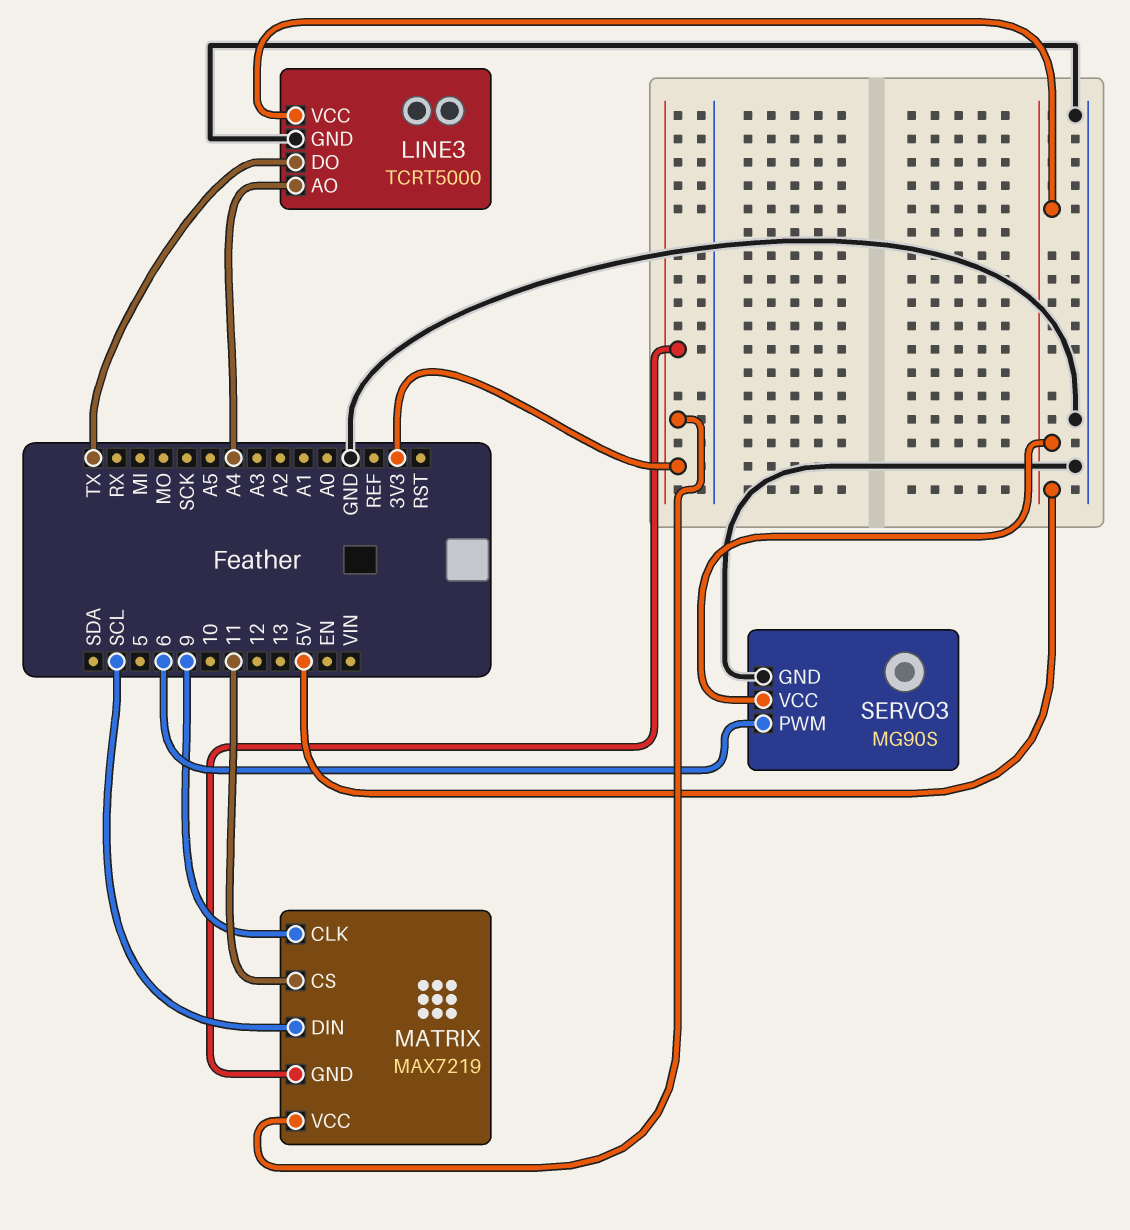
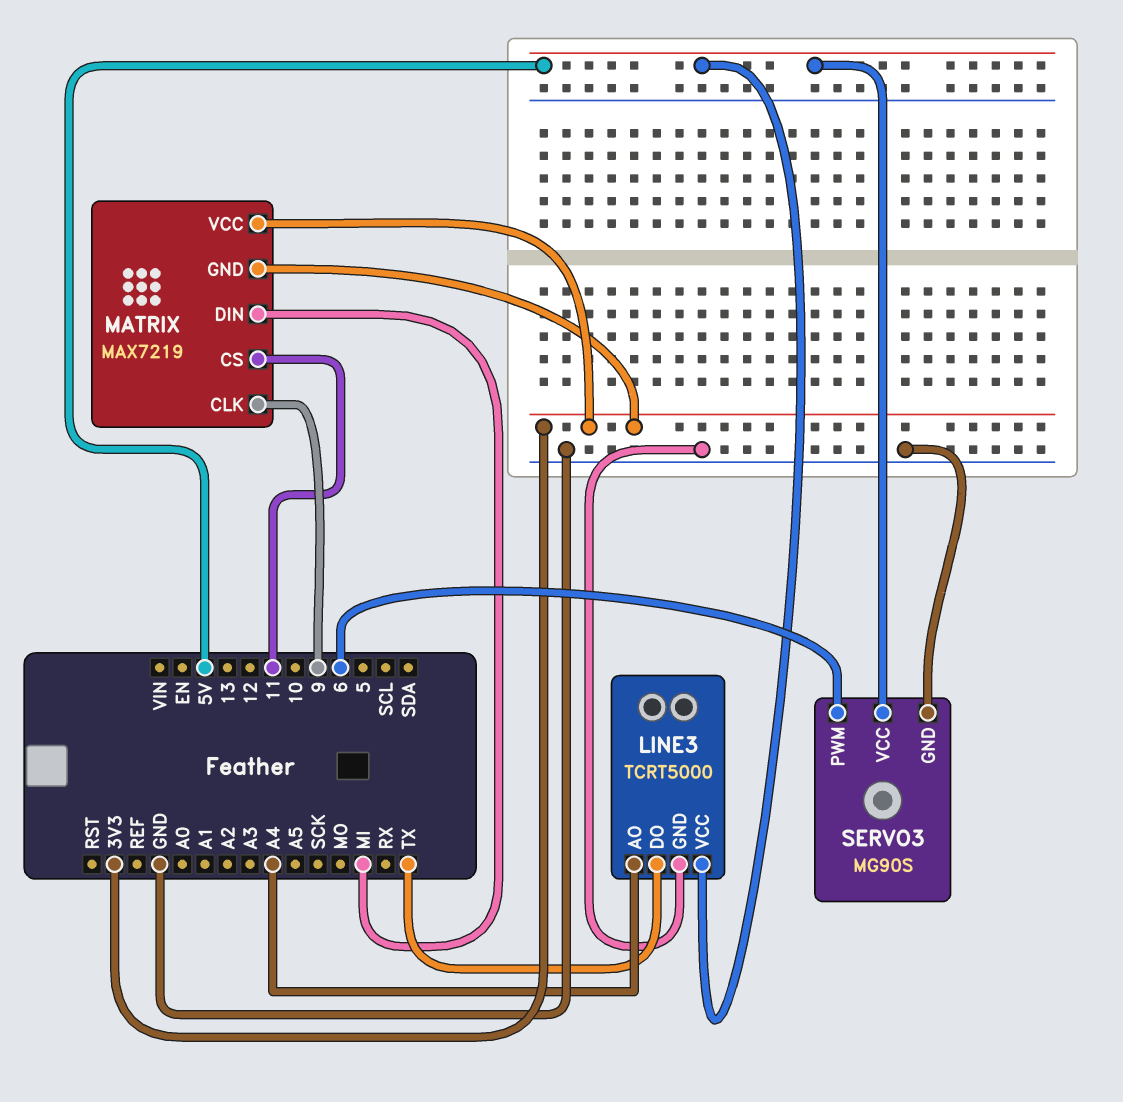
MATRIX pin DIN: SCL -> MI

